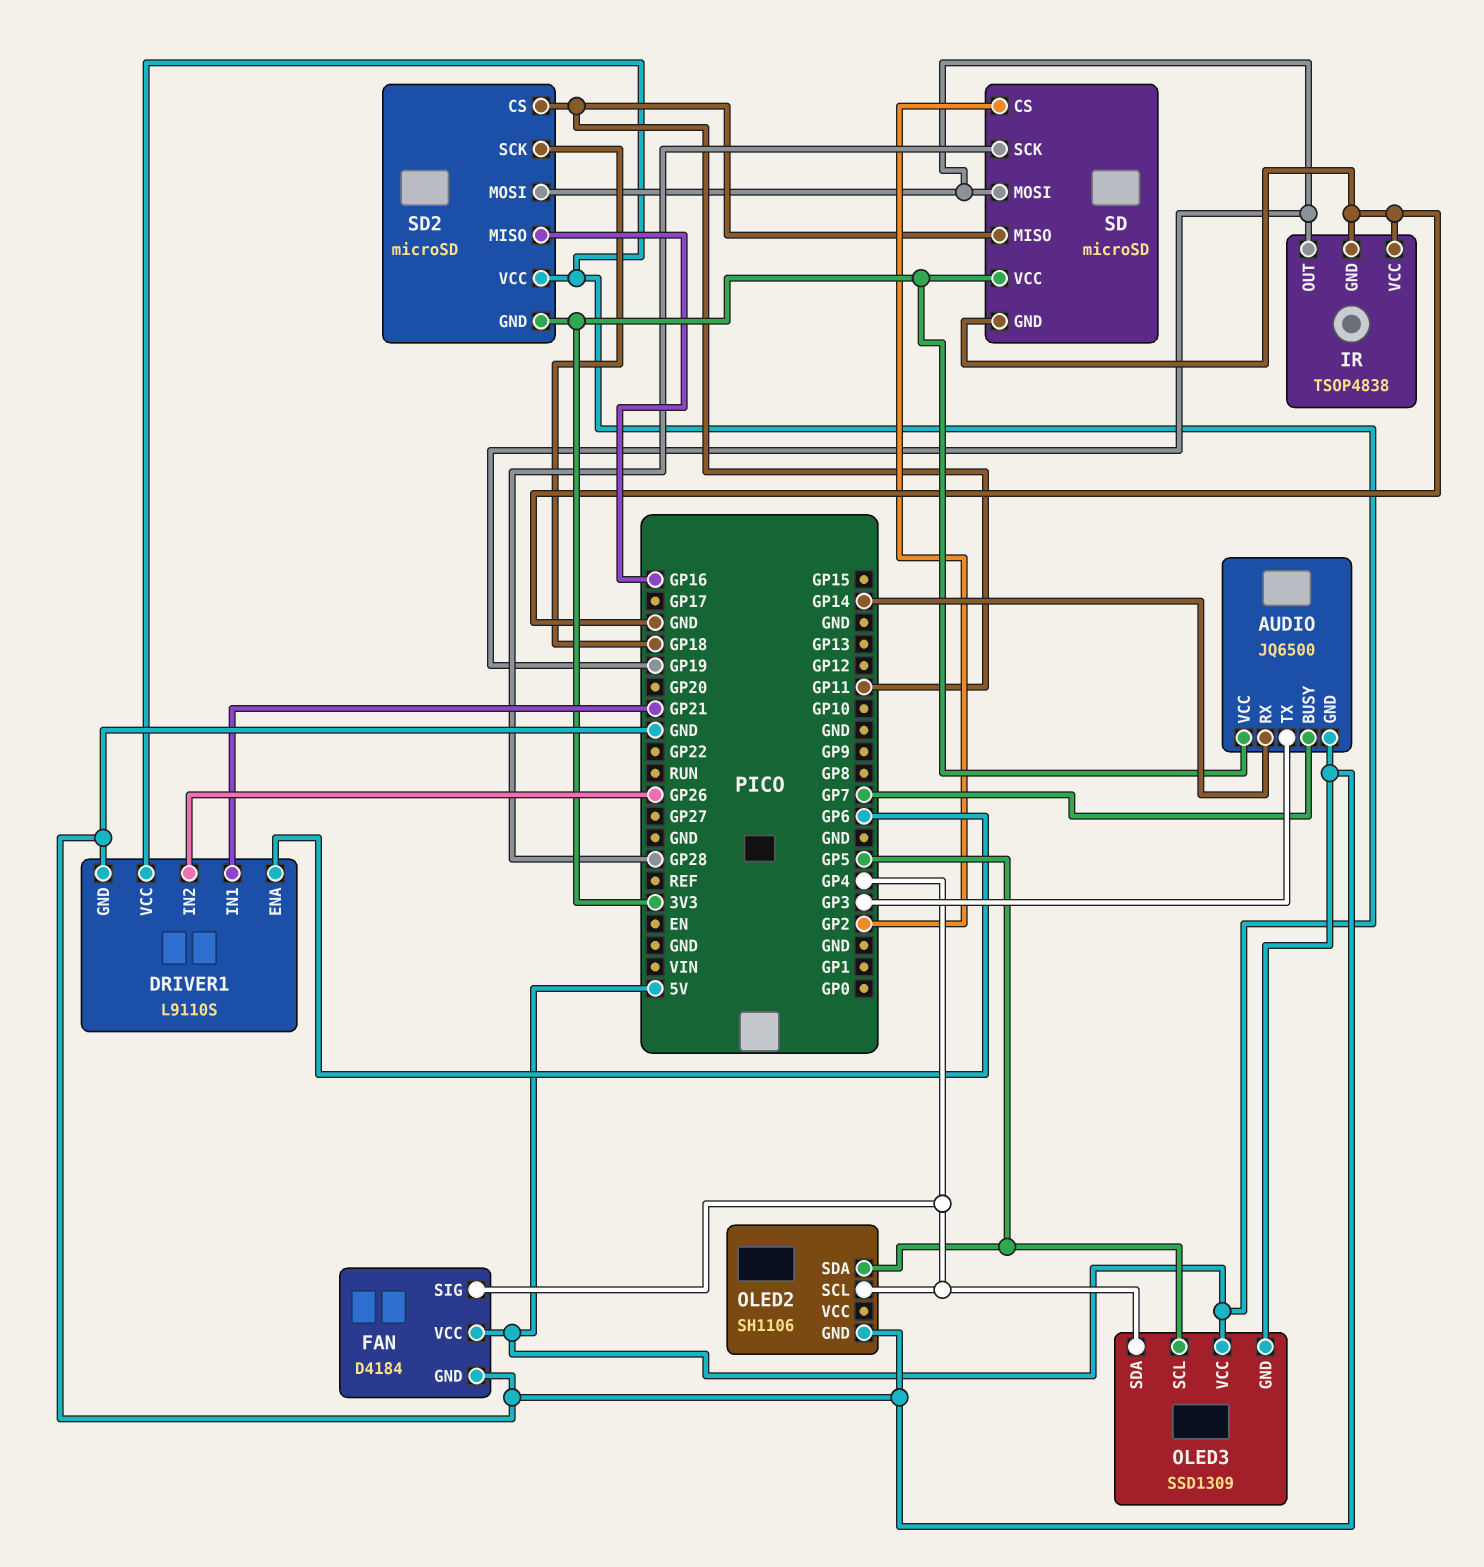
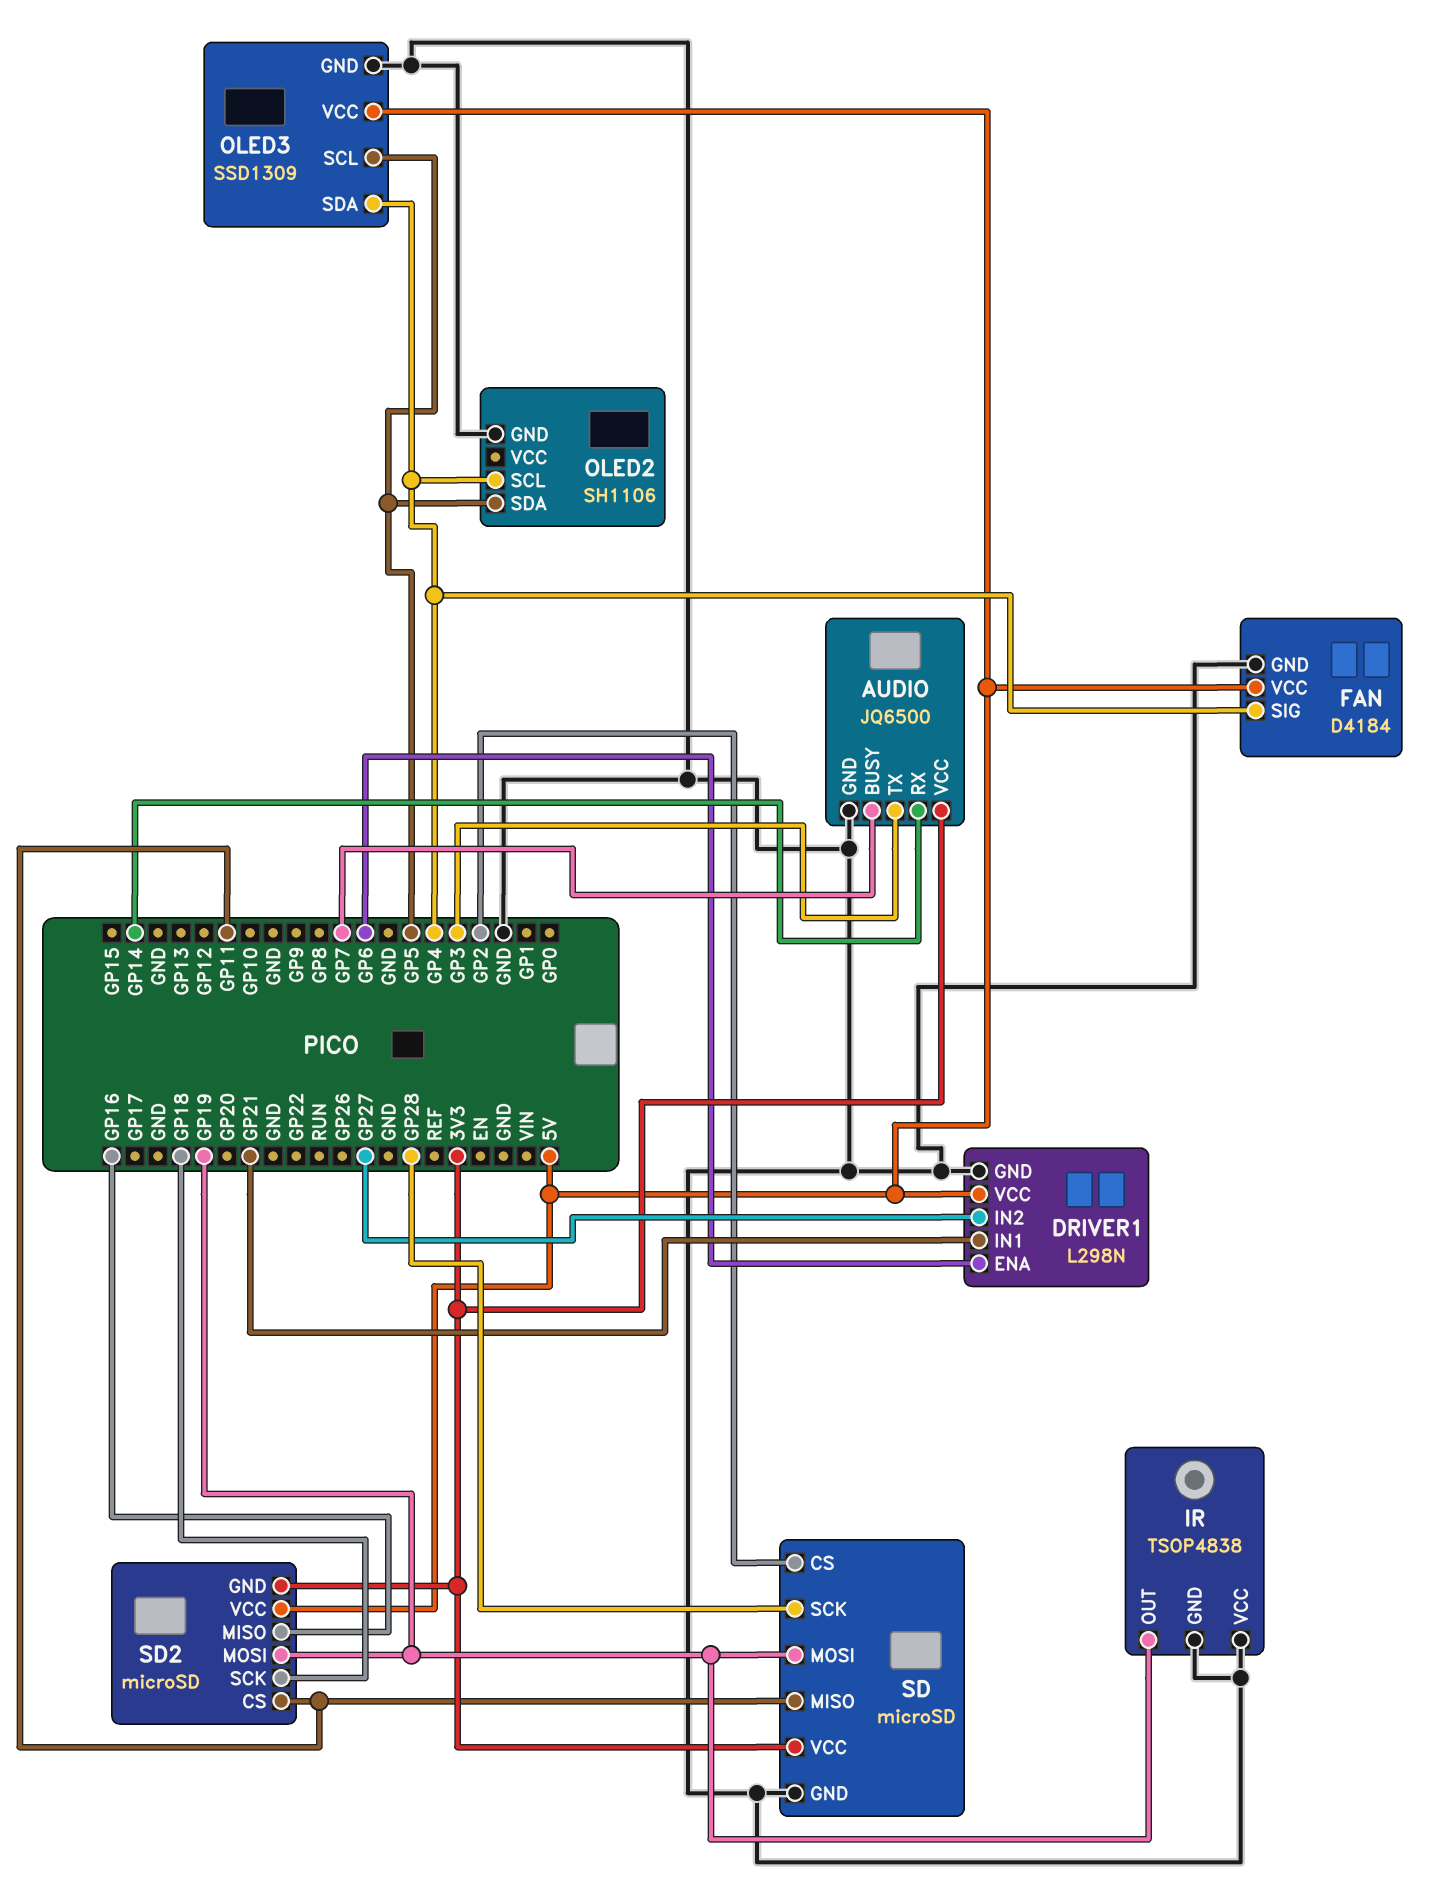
DRIVER1: L9110S -> L298N
DRIVER1 pin IN2: GP26 -> GP27

